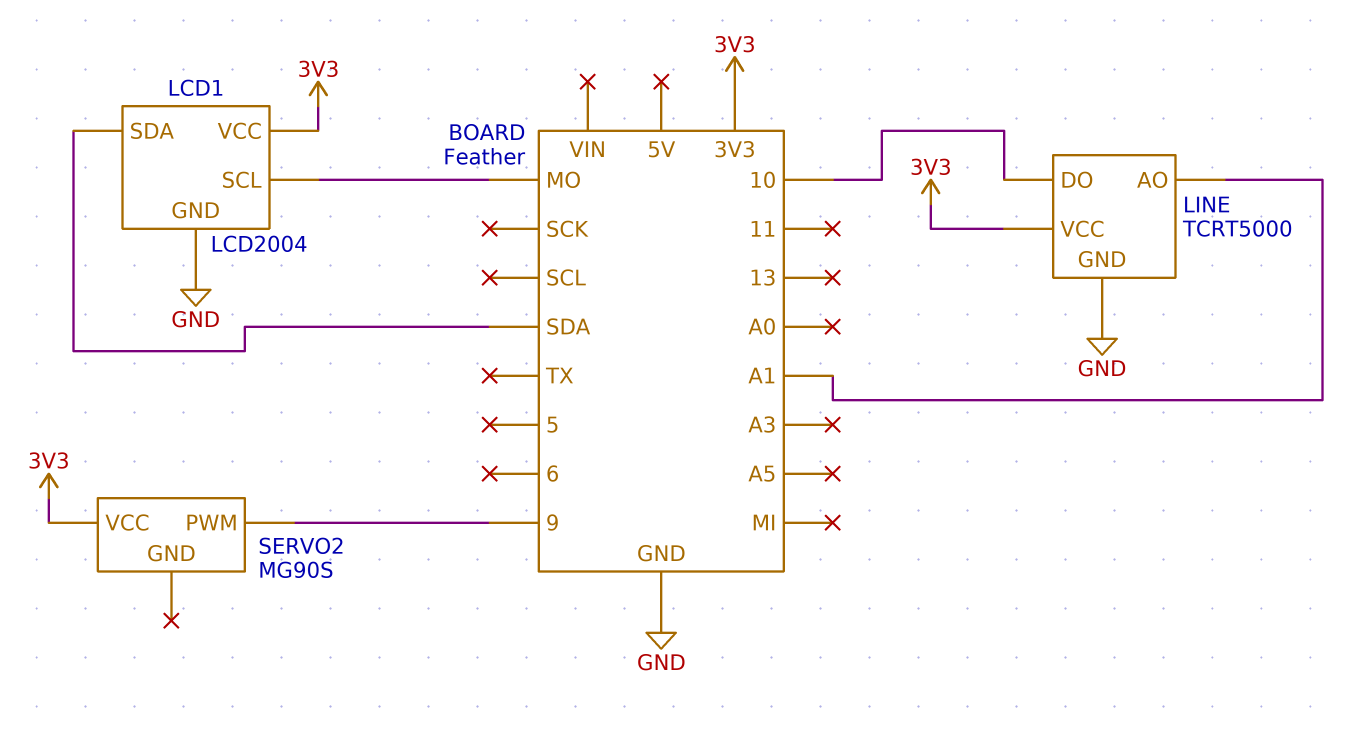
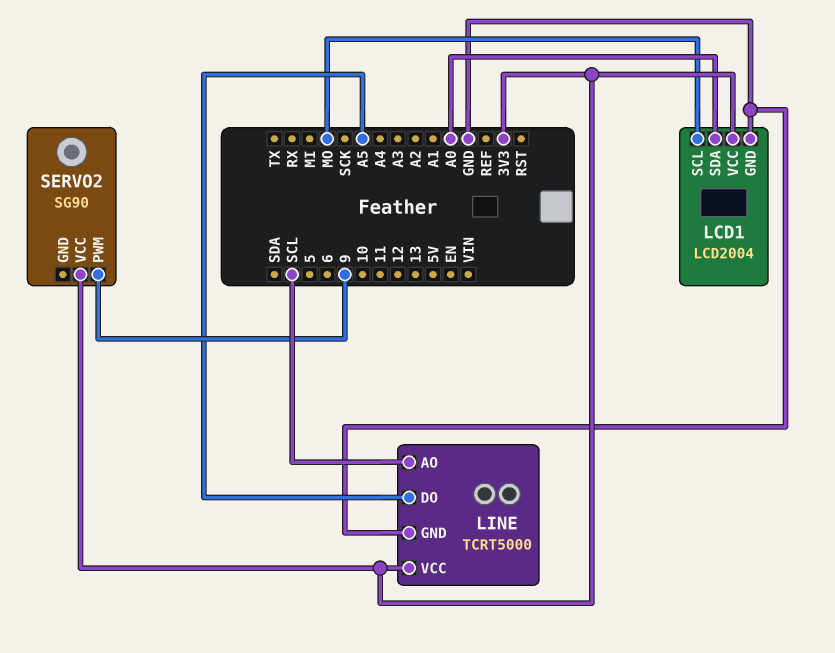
LCD1 pin SDA: SDA -> A0
LINE pin AO: A1 -> SCL
LINE pin DO: 10 -> A5
SERVO2: MG90S -> SG90

